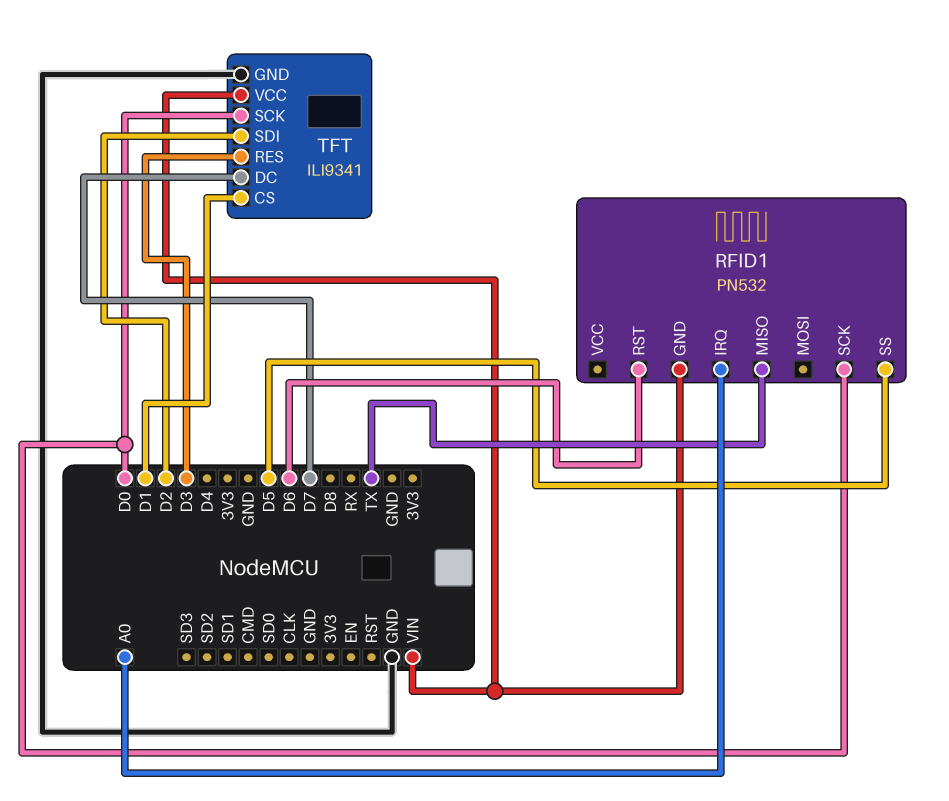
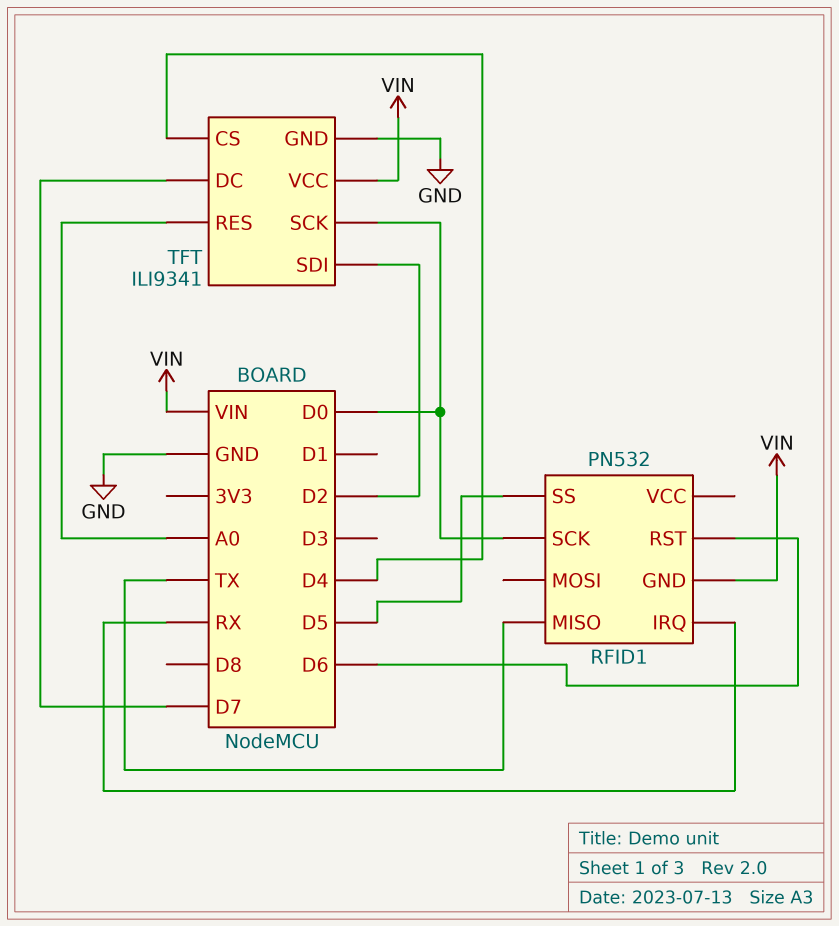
RFID1 pin IRQ: A0 -> RX
TFT pin CS: D1 -> D4
TFT pin RES: D3 -> A0

